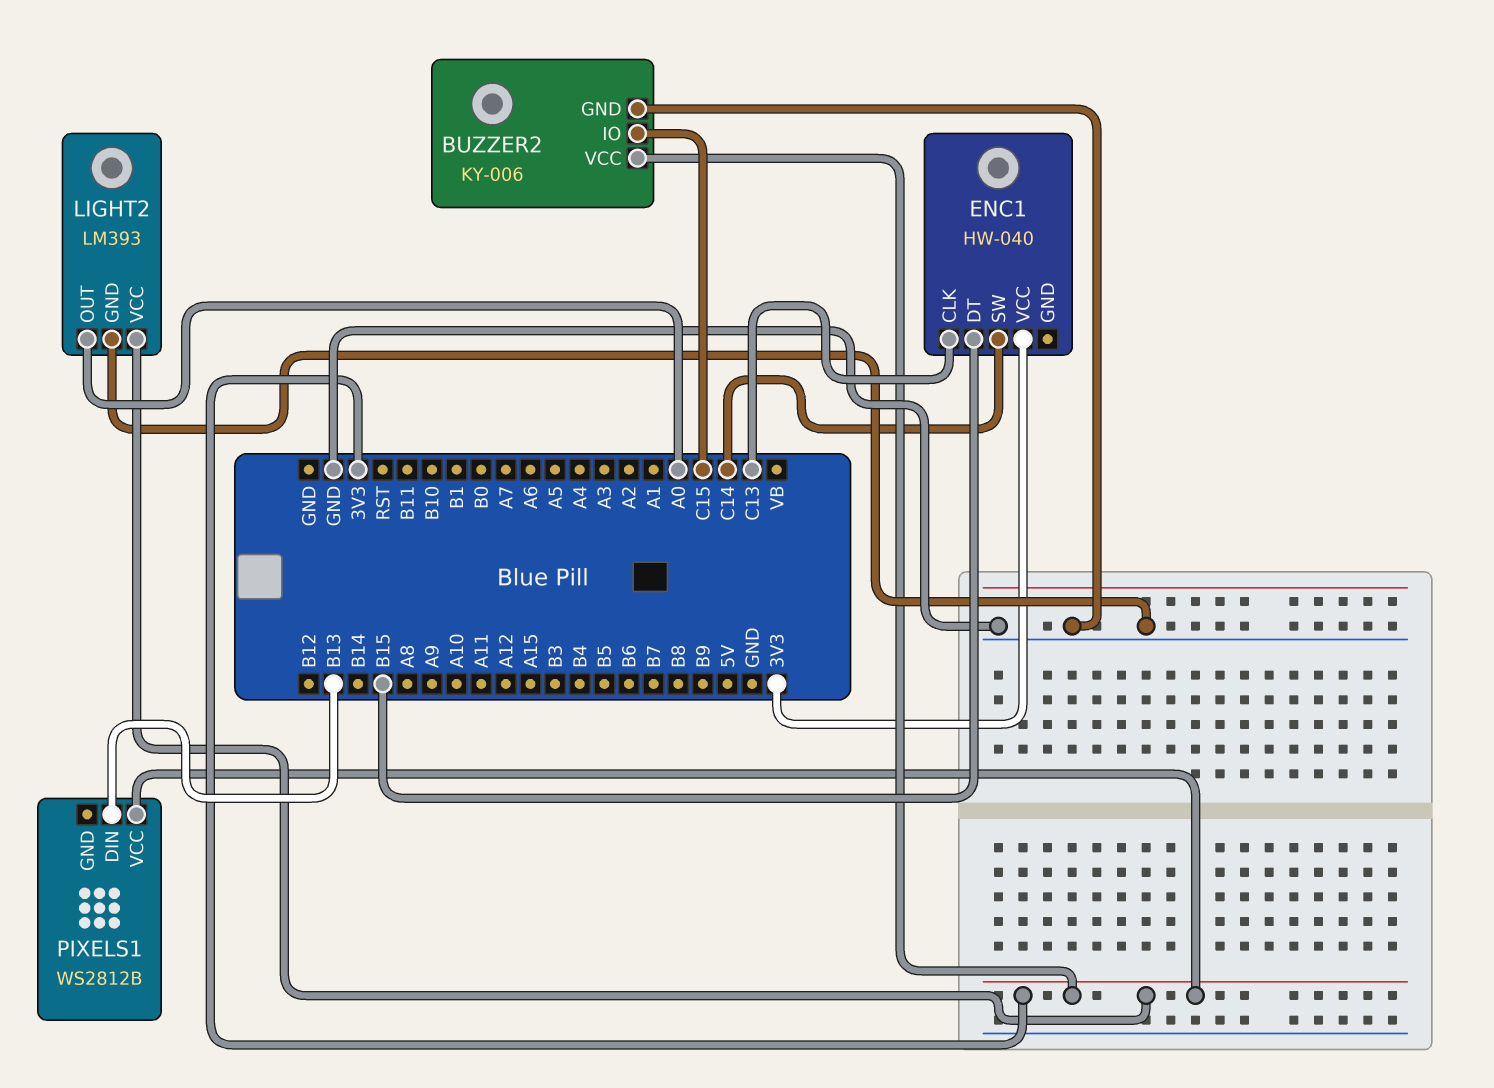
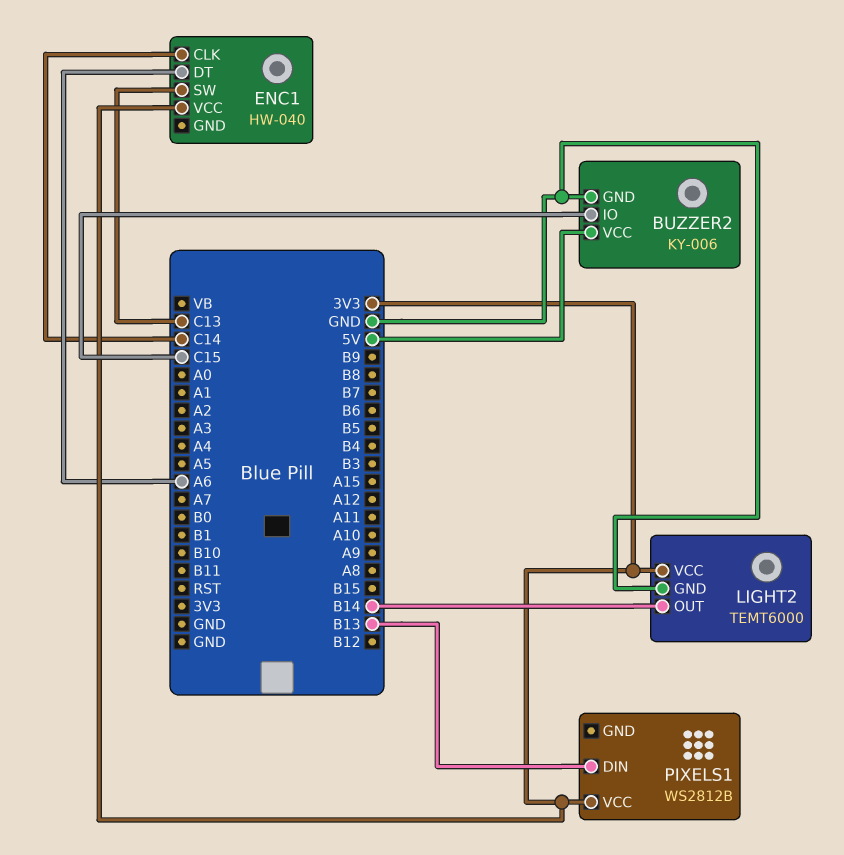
BUZZER2 pin VCC: 3V3 -> 5V
ENC1 pin CLK: C13 -> C14
ENC1 pin DT: B15 -> A6
ENC1 pin SW: C14 -> C13
LIGHT2: LM393 -> TEMT6000
LIGHT2 pin OUT: A0 -> B14

